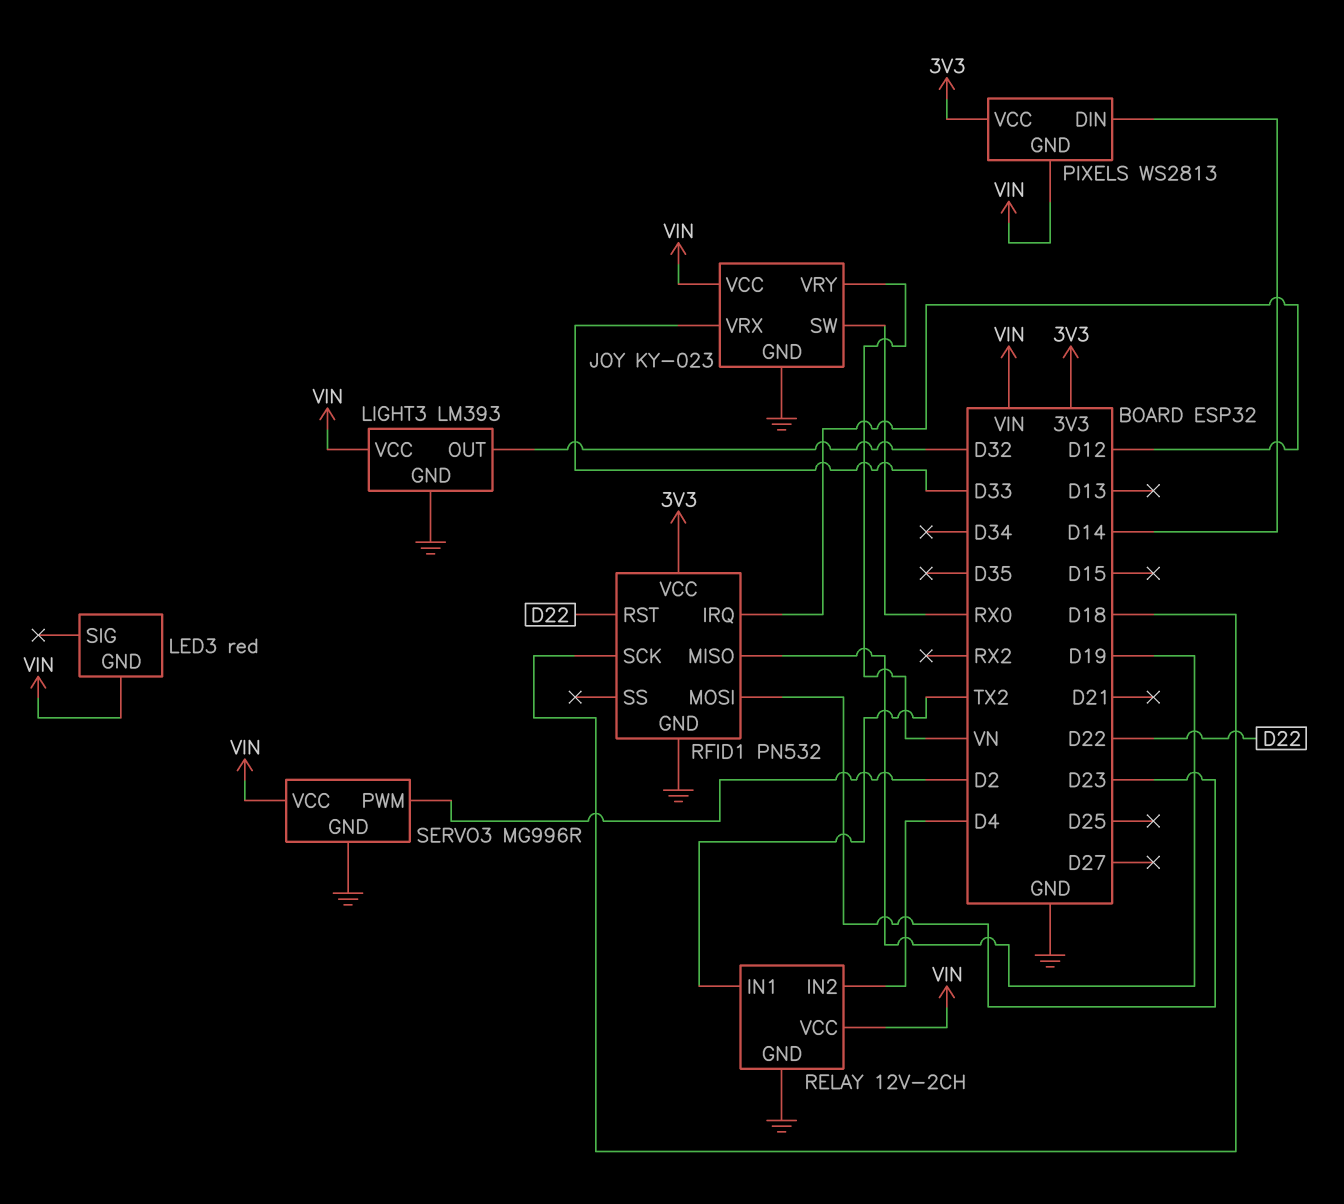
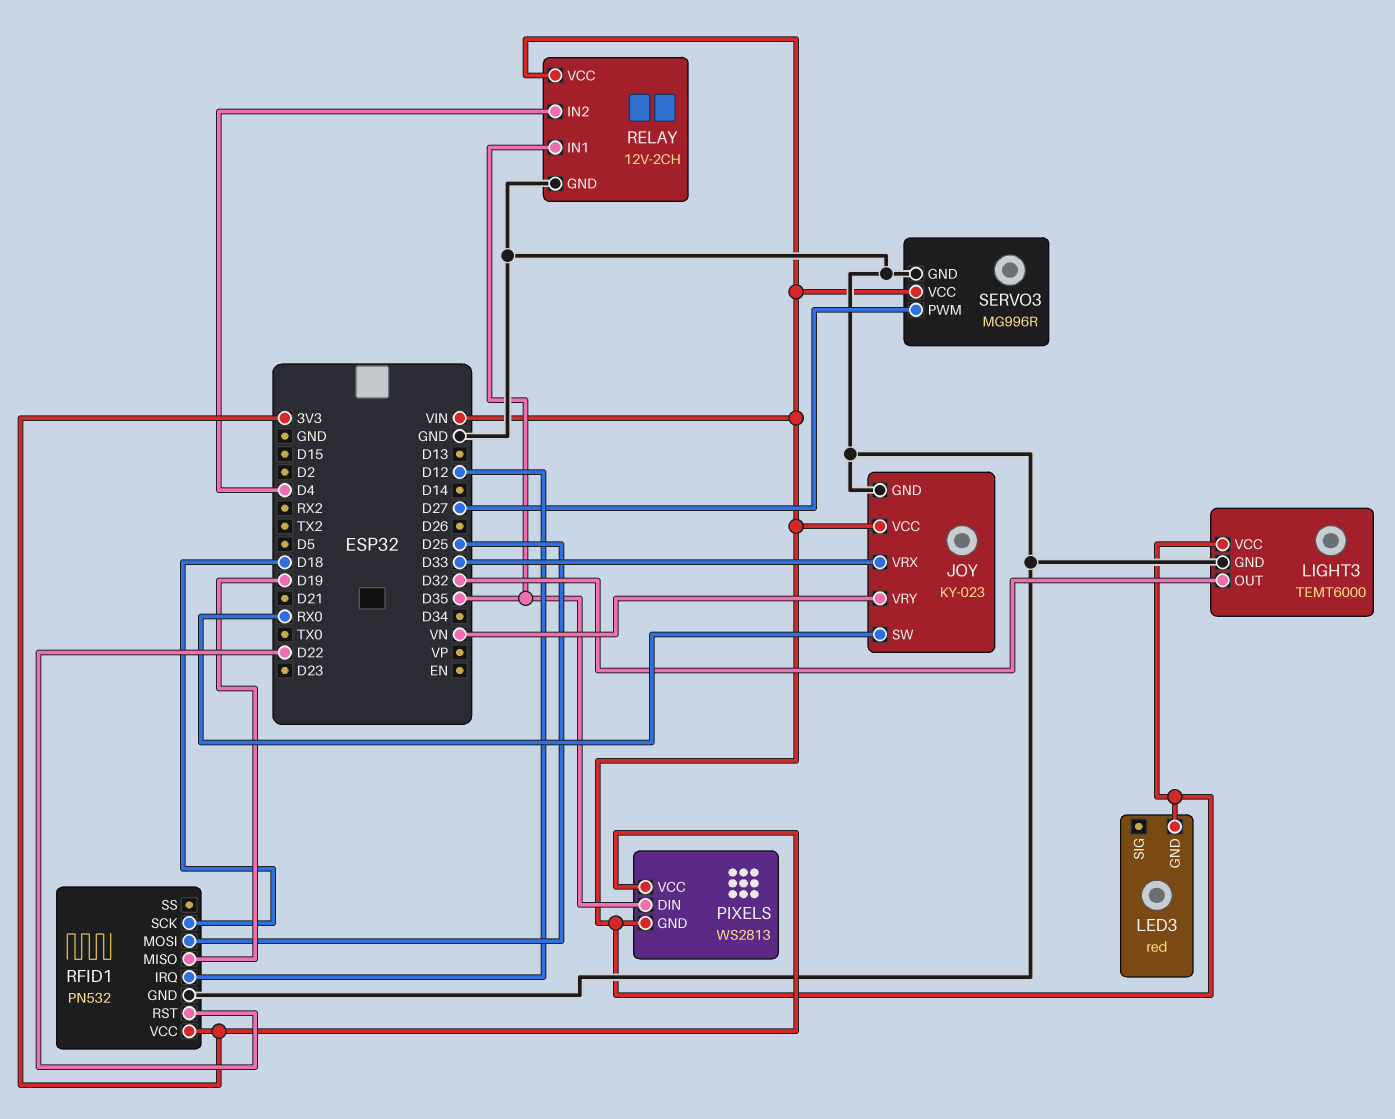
LIGHT3: LM393 -> TEMT6000
PIXELS pin DIN: D14 -> D35
RELAY pin IN1: TX2 -> D35
RFID1 pin MOSI: D23 -> D25
SERVO3 pin PWM: D2 -> D27

